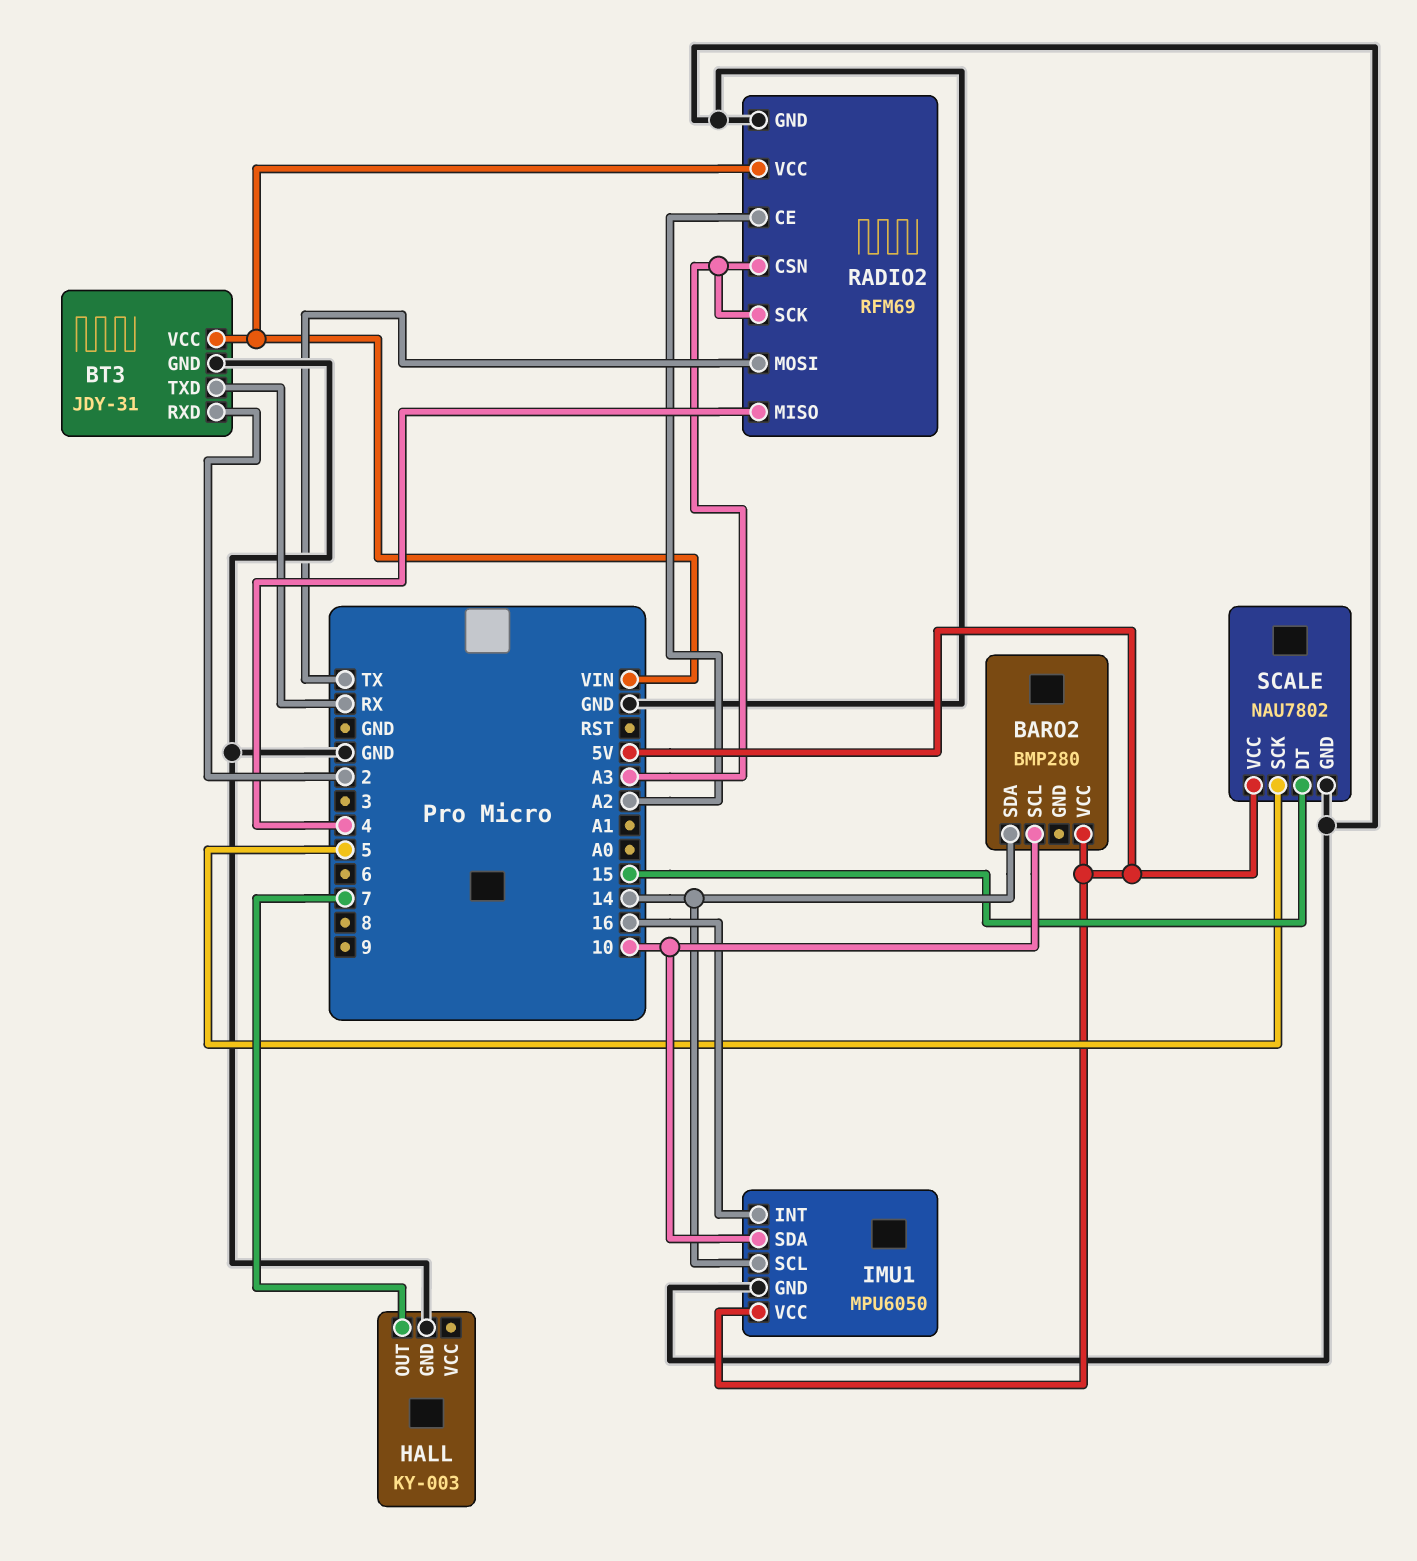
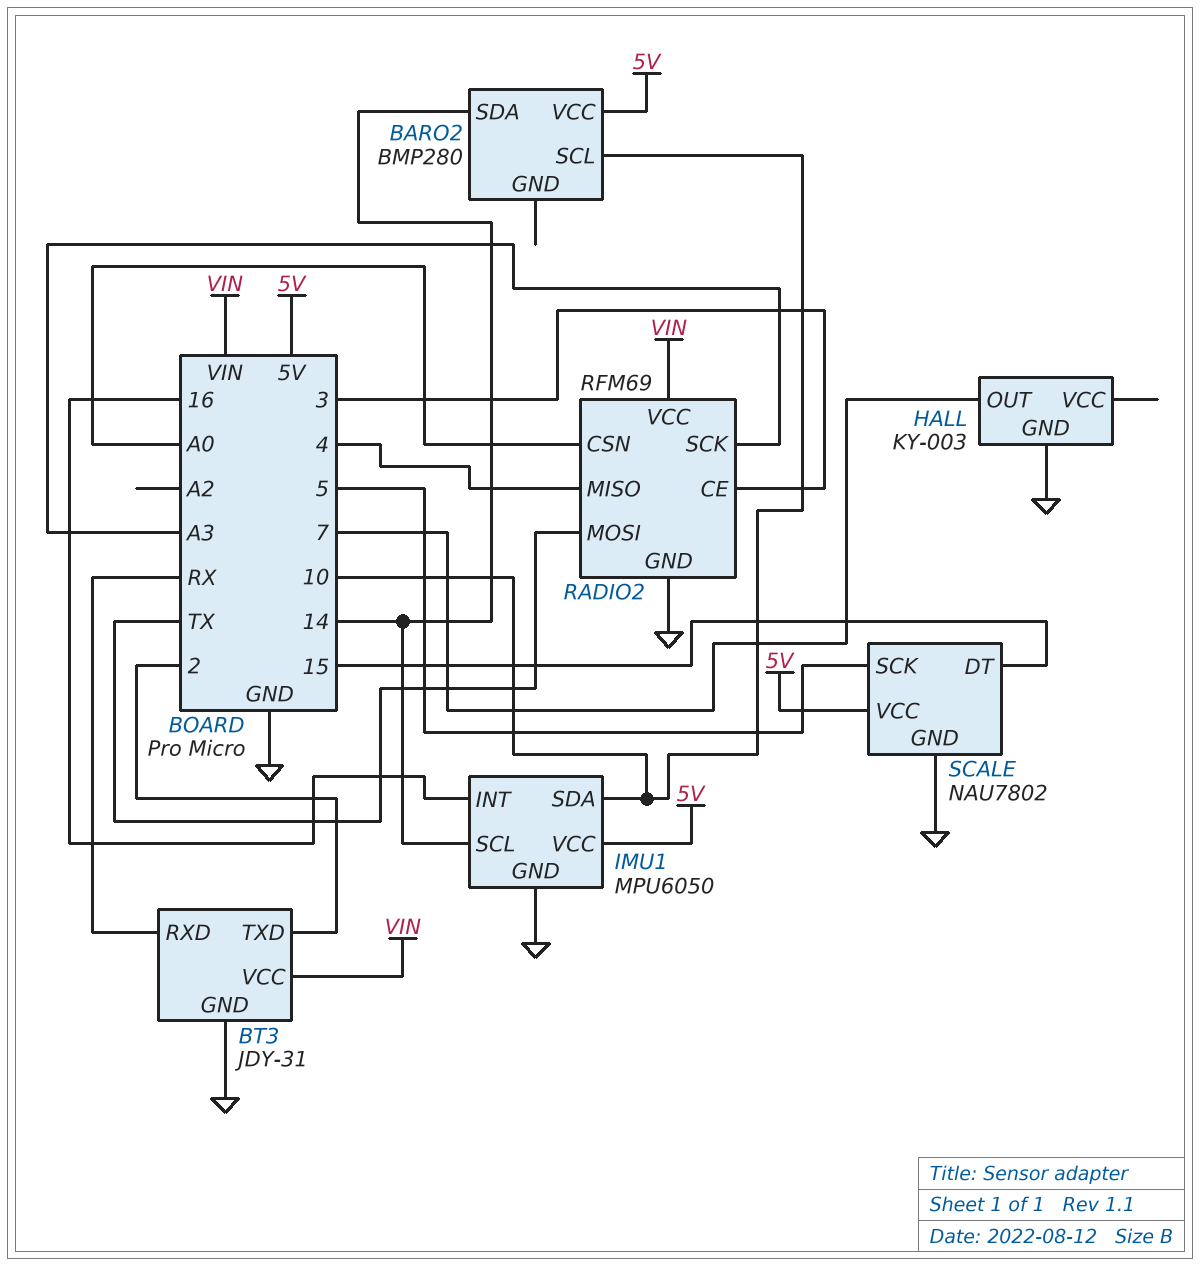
BT3 pin RXD: 2 -> RX
BT3 pin TXD: RX -> 2
RADIO2 pin CE: A2 -> 3
RADIO2 pin CSN: A3 -> A0

